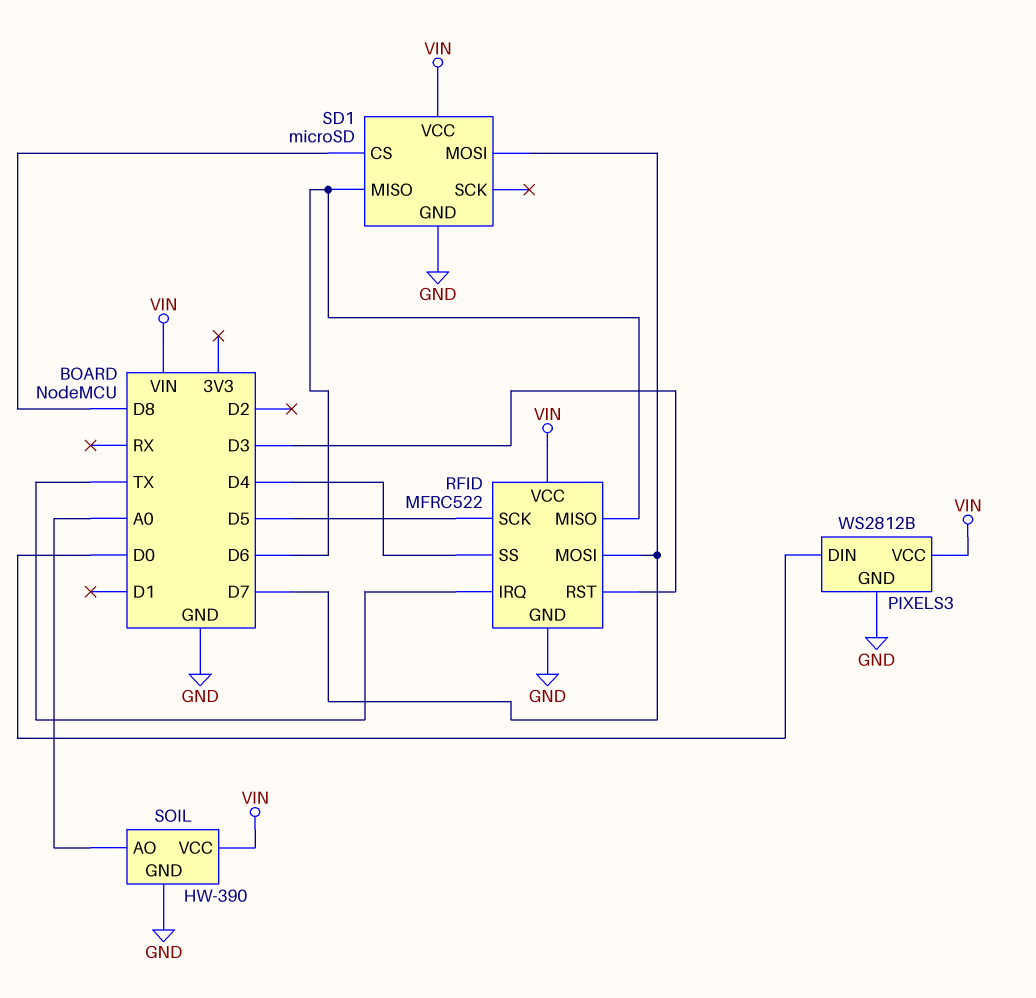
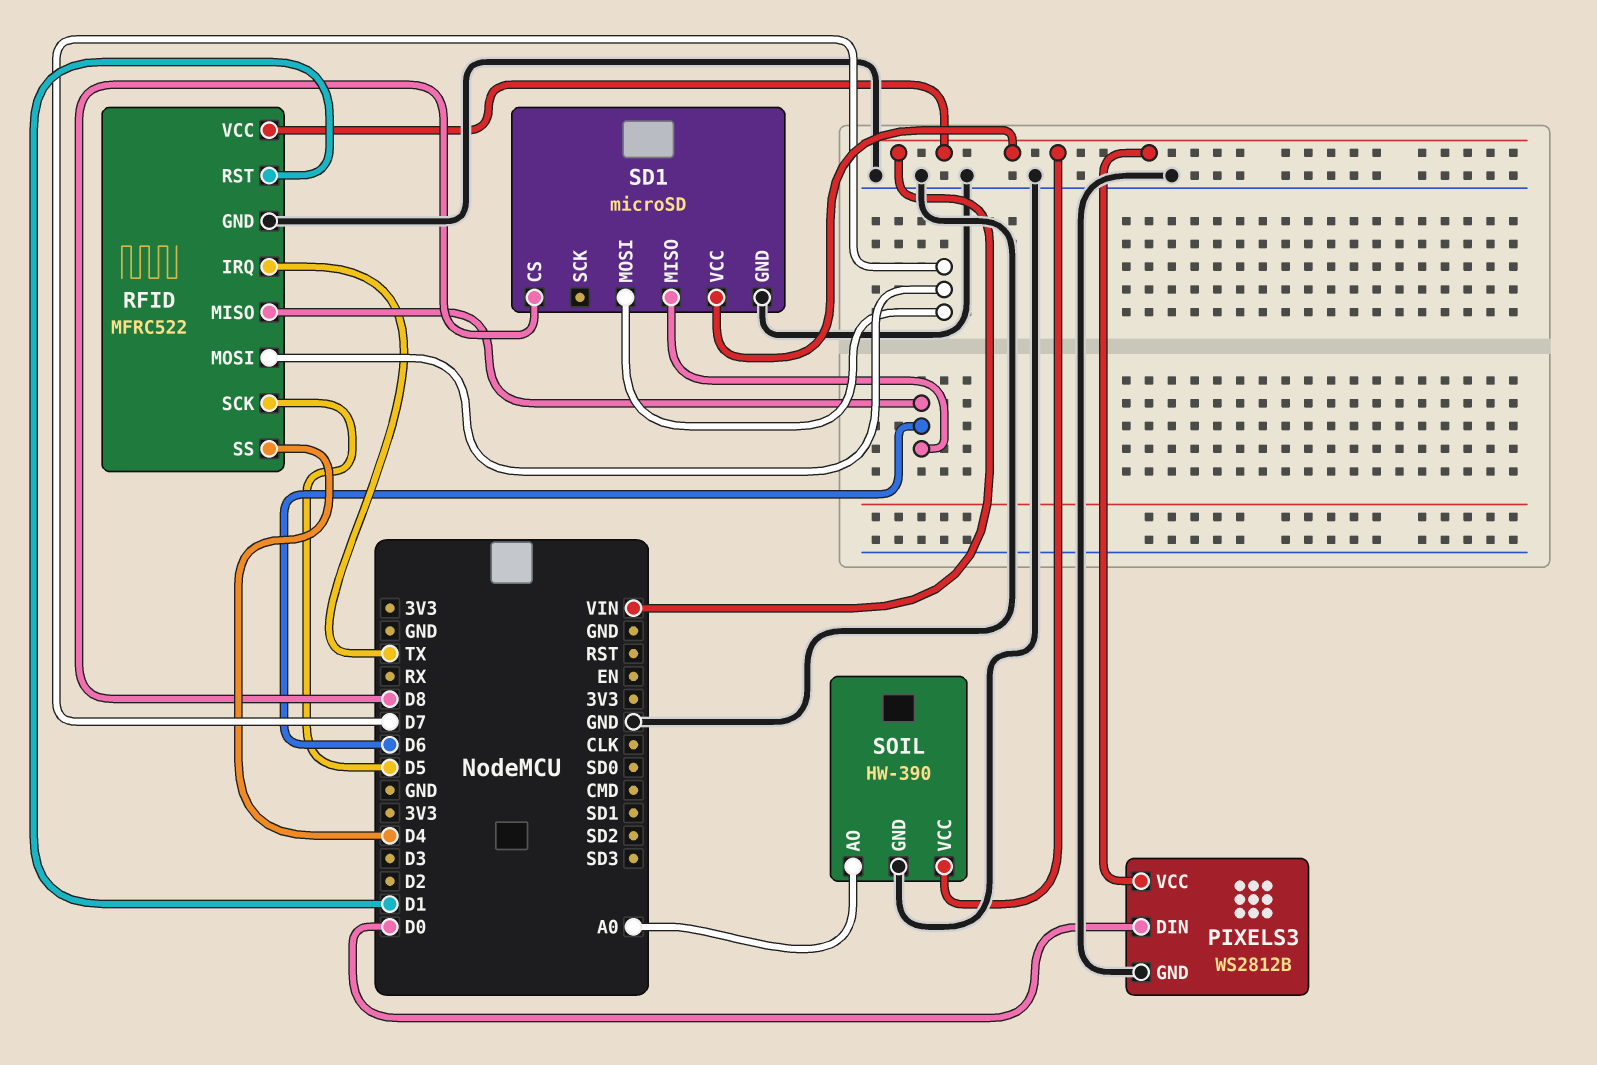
RFID pin RST: D3 -> D1

